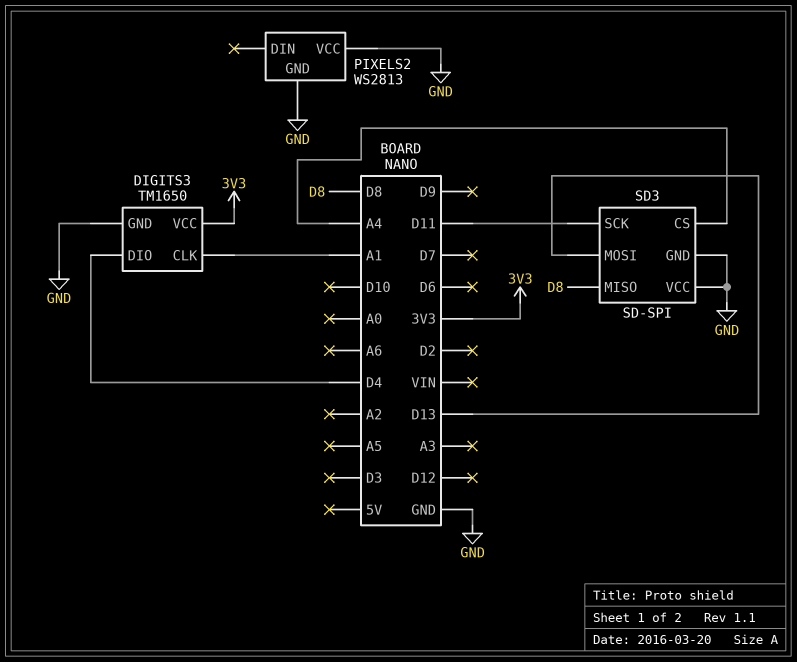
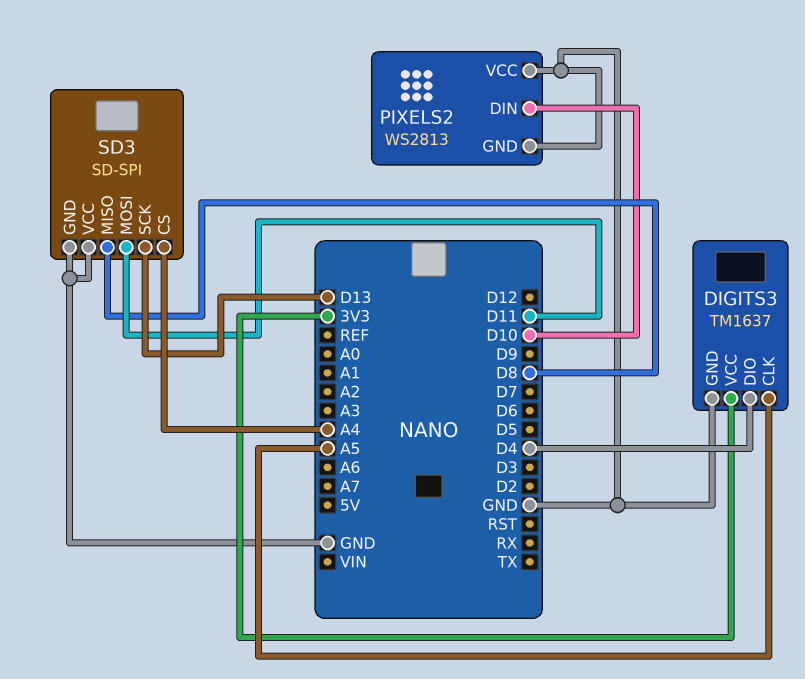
DIGITS3: TM1650 -> TM1637
DIGITS3 pin CLK: A1 -> A5
PIXELS2 pin DIN: none -> D10
SD3 pin MOSI: D13 -> D11
SD3 pin SCK: D11 -> D13

